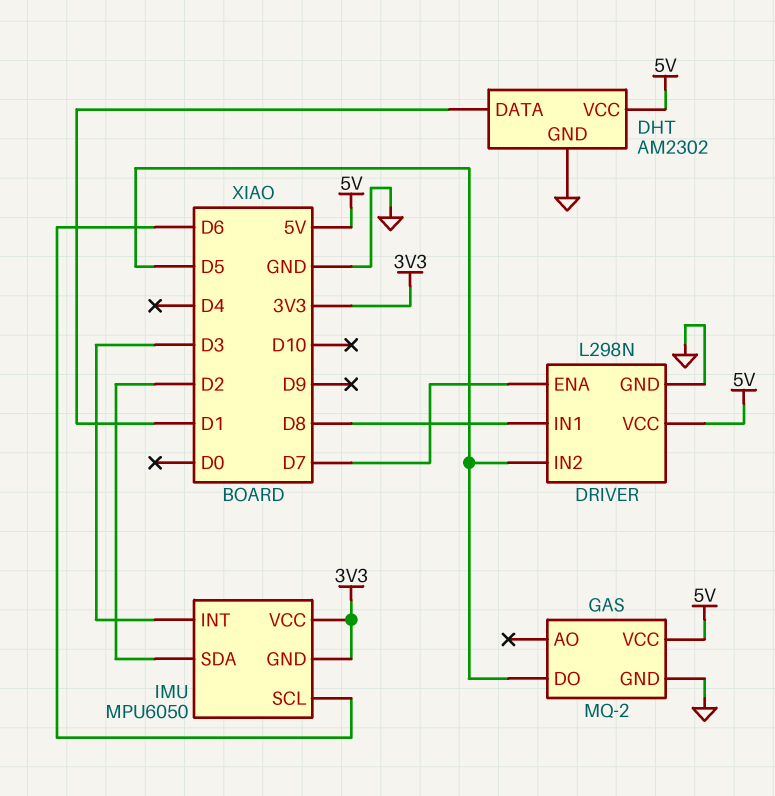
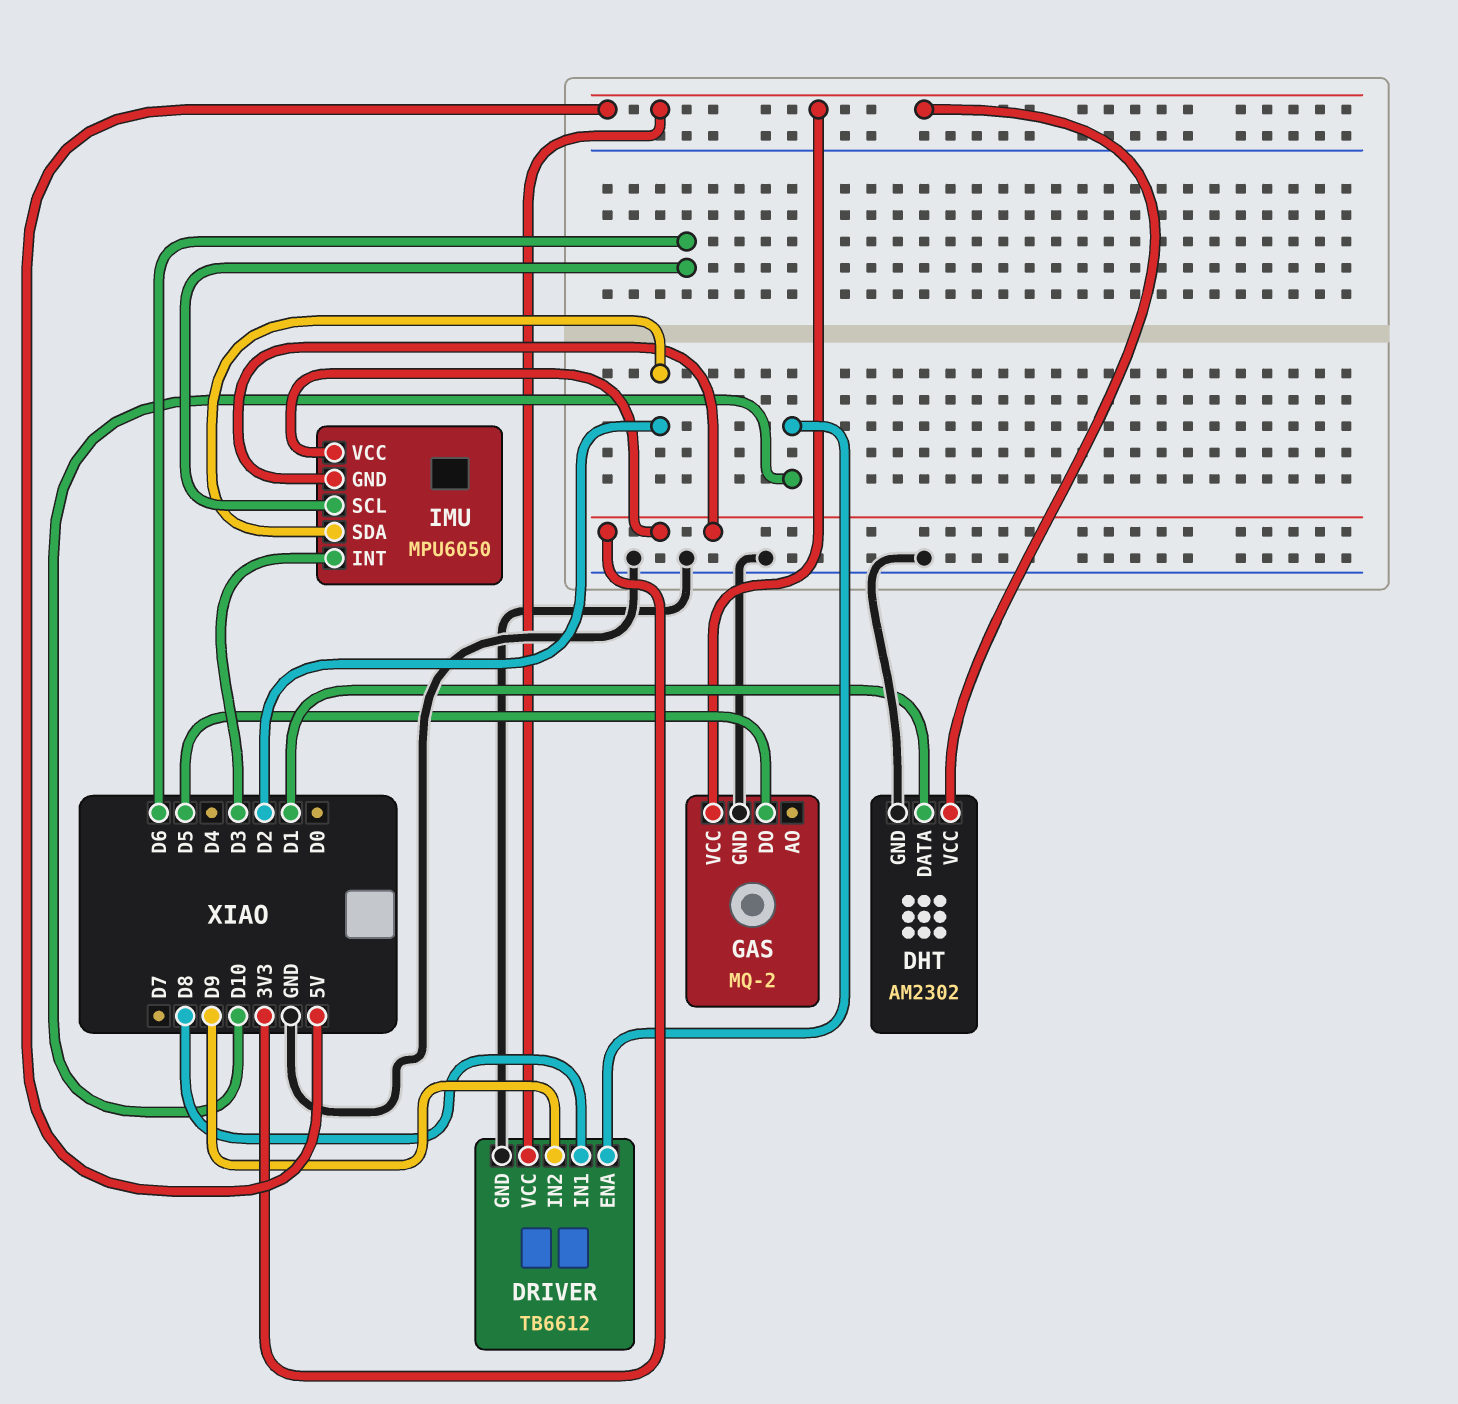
DRIVER: L298N -> TB6612
DRIVER pin ENA: D7 -> D10
DRIVER pin IN2: D5 -> D9

